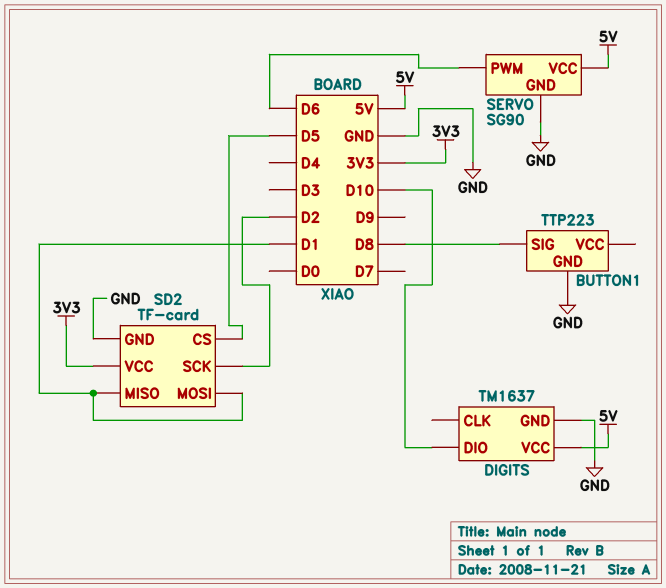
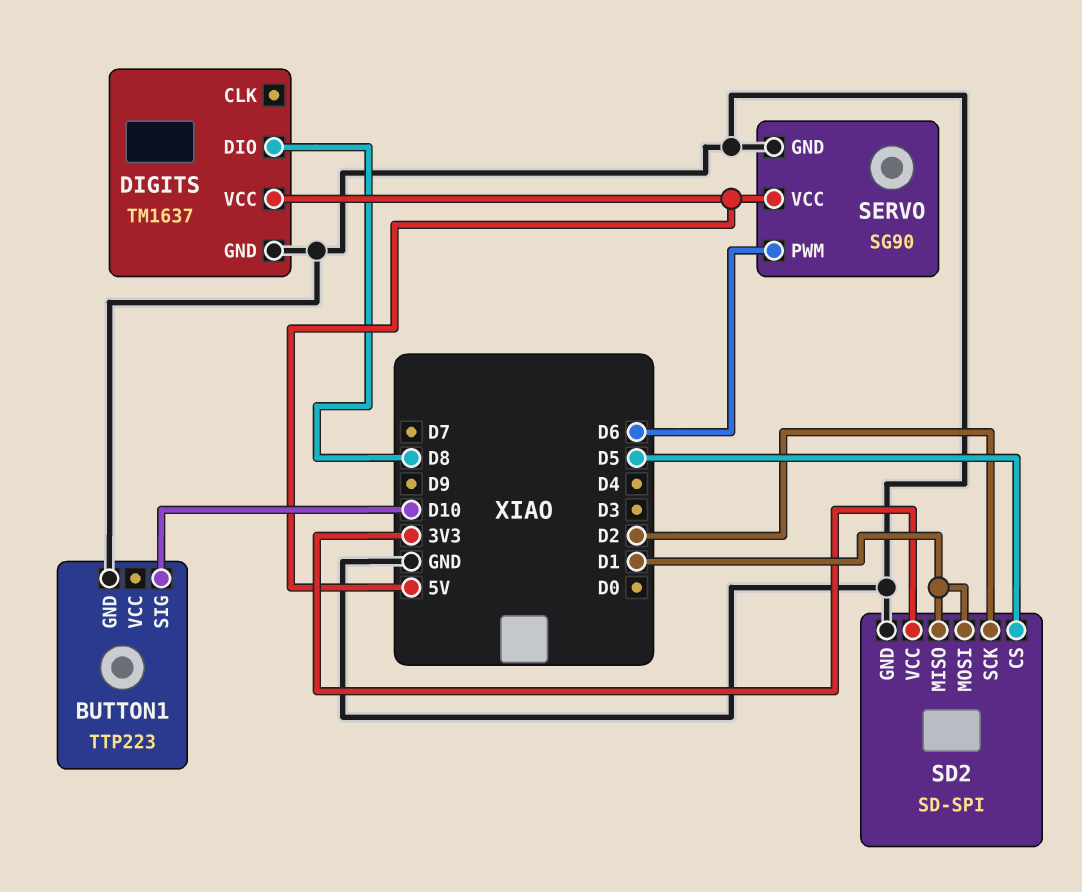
BUTTON1 pin SIG: D8 -> D10
DIGITS pin DIO: D10 -> D8
SD2: TF-card -> SD-SPI

